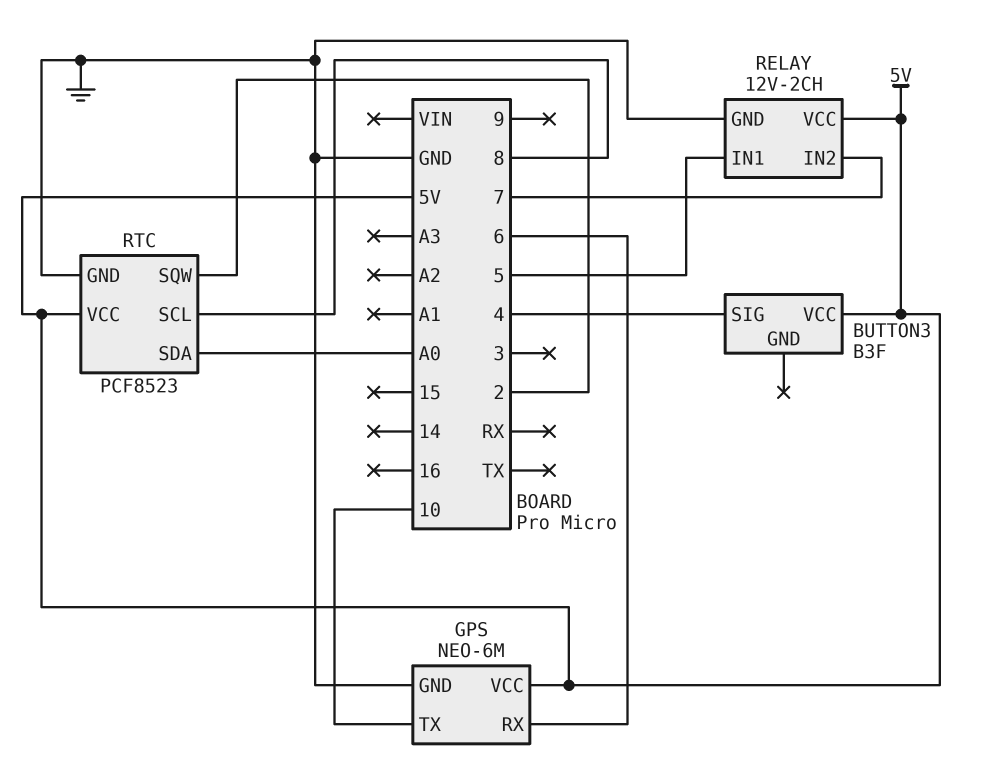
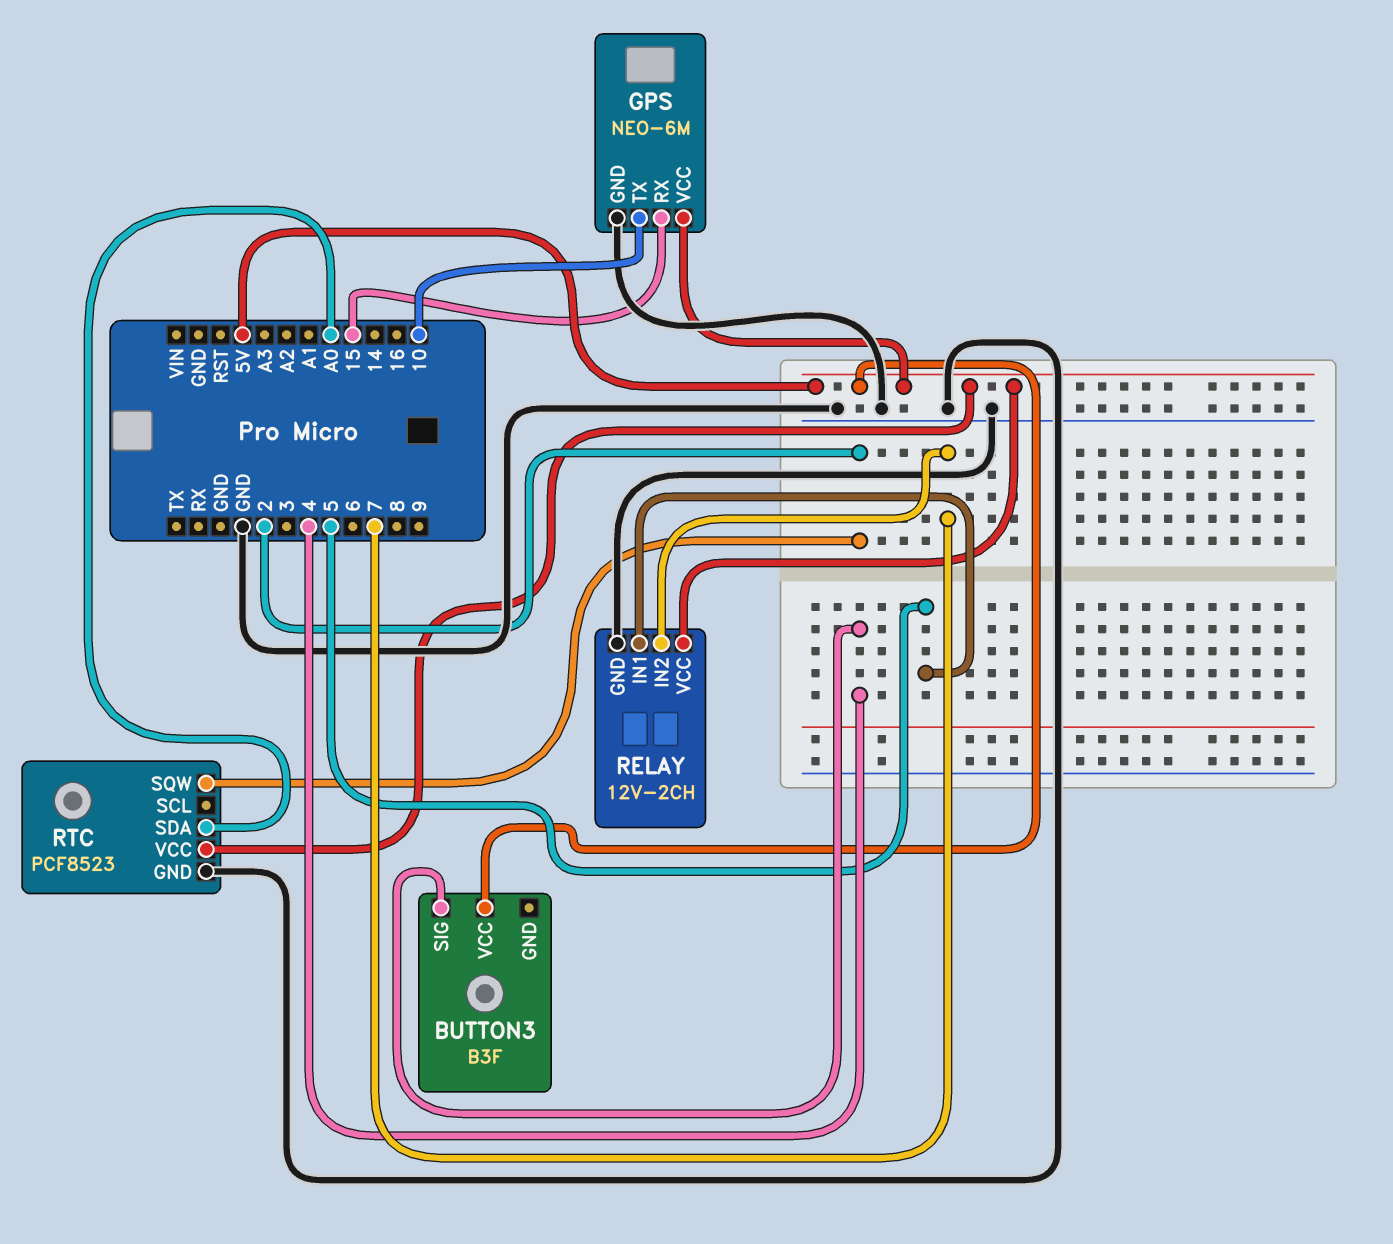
GPS pin RX: 6 -> 15
RTC pin SCL: 8 -> none

